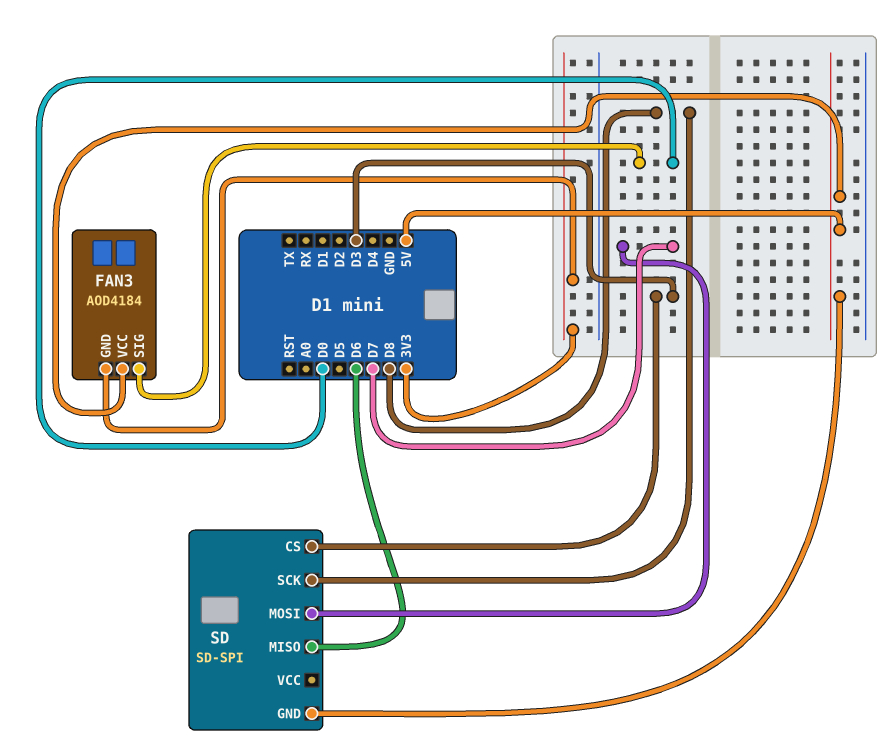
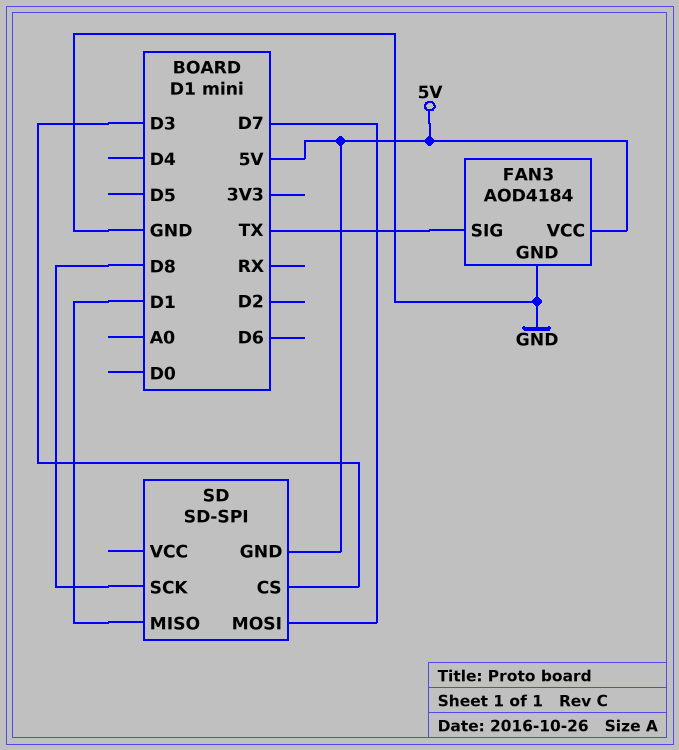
FAN3 pin GND: 3V3 -> GND
FAN3 pin SIG: D0 -> TX
SD pin MISO: D6 -> D1

